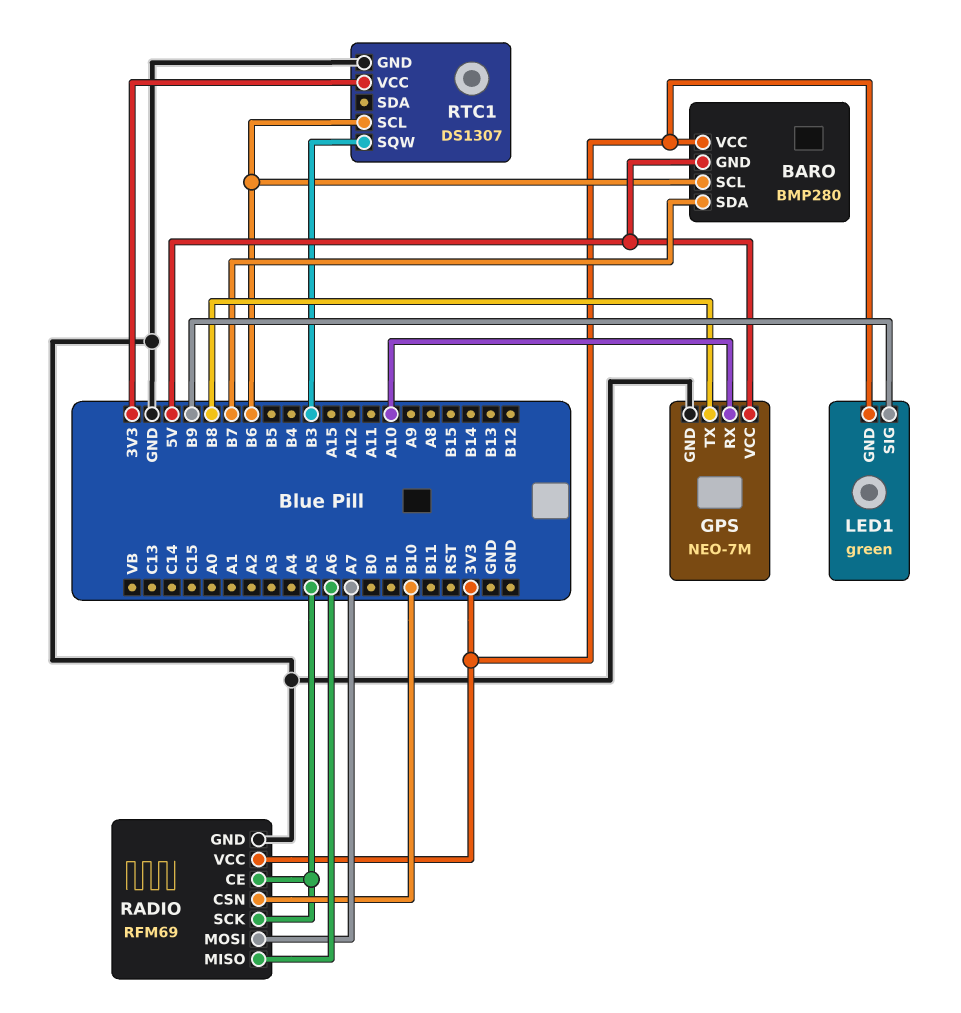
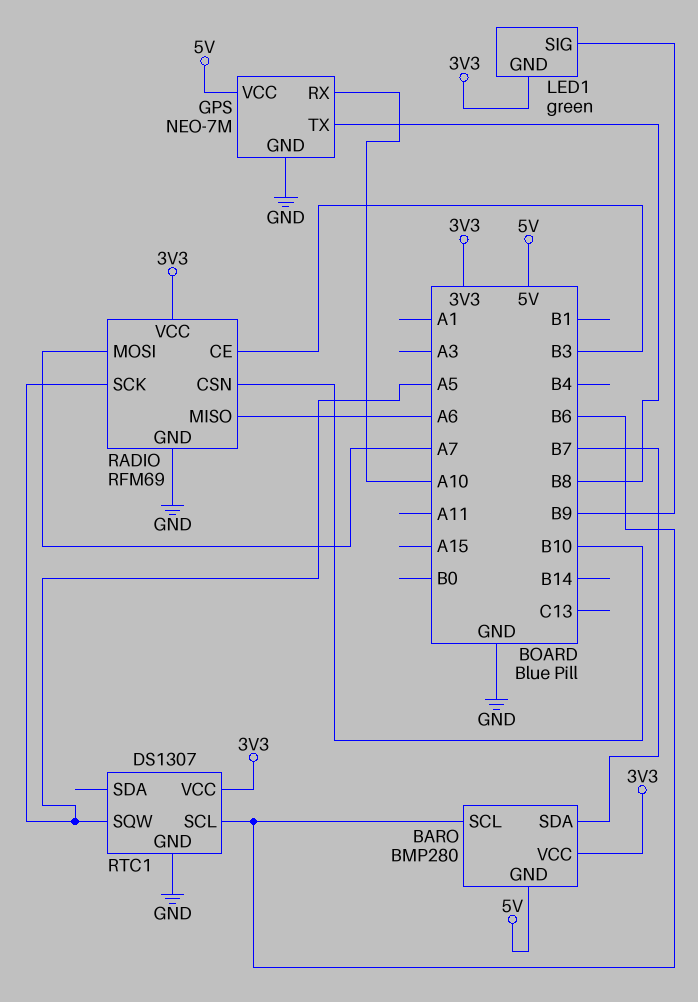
RADIO pin CE: A5 -> B3
RTC1 pin SQW: B3 -> A5

